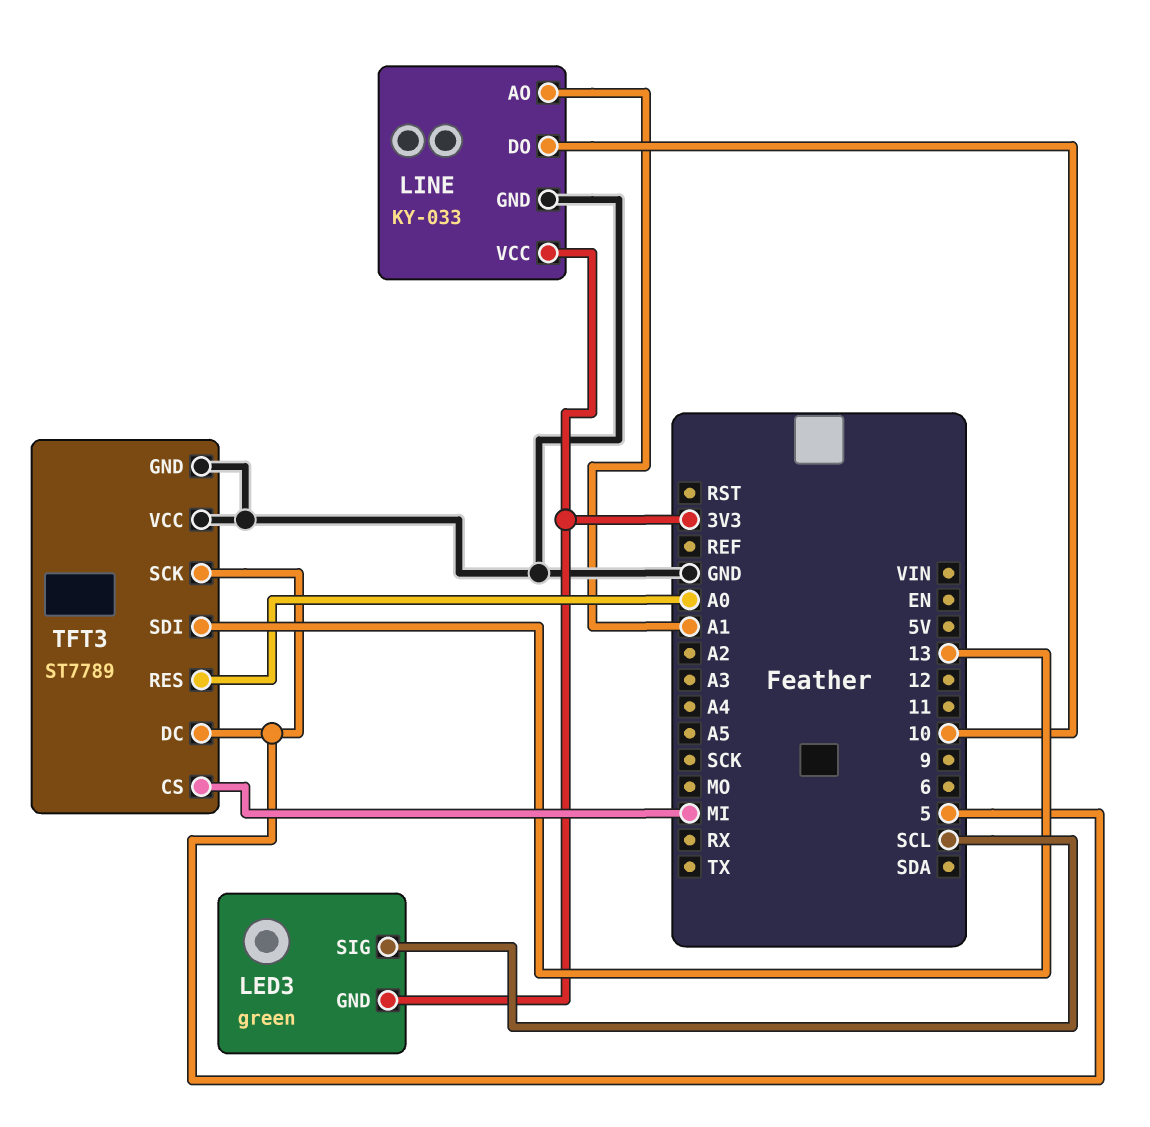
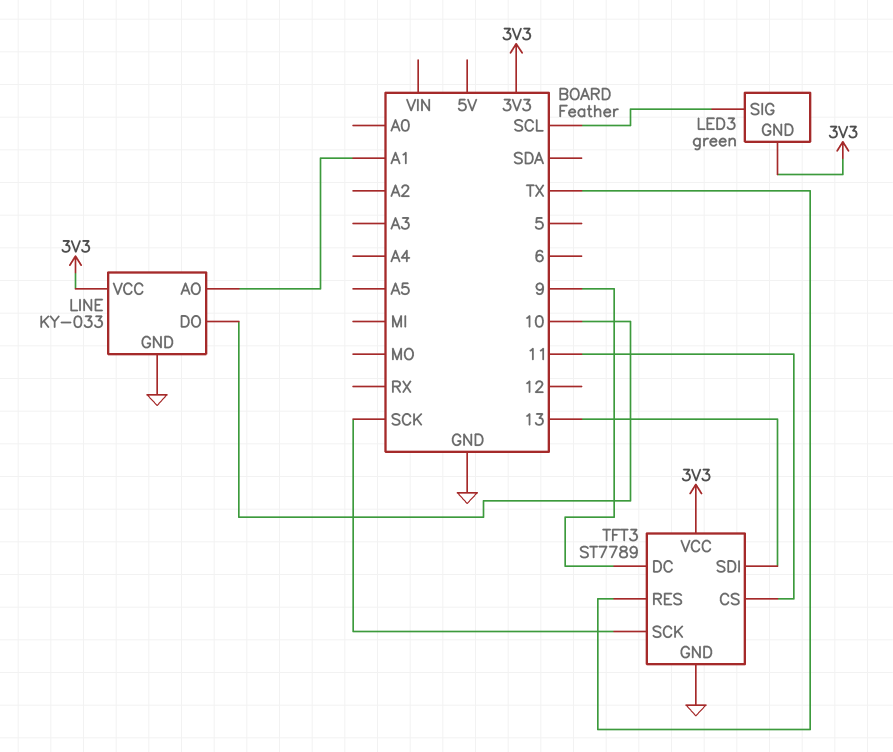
TFT3 pin CS: MI -> 11
TFT3 pin DC: 5 -> 9
TFT3 pin RES: A0 -> TX
TFT3 pin SCK: 5 -> SCK
TFT3 pin VCC: GND -> 3V3

